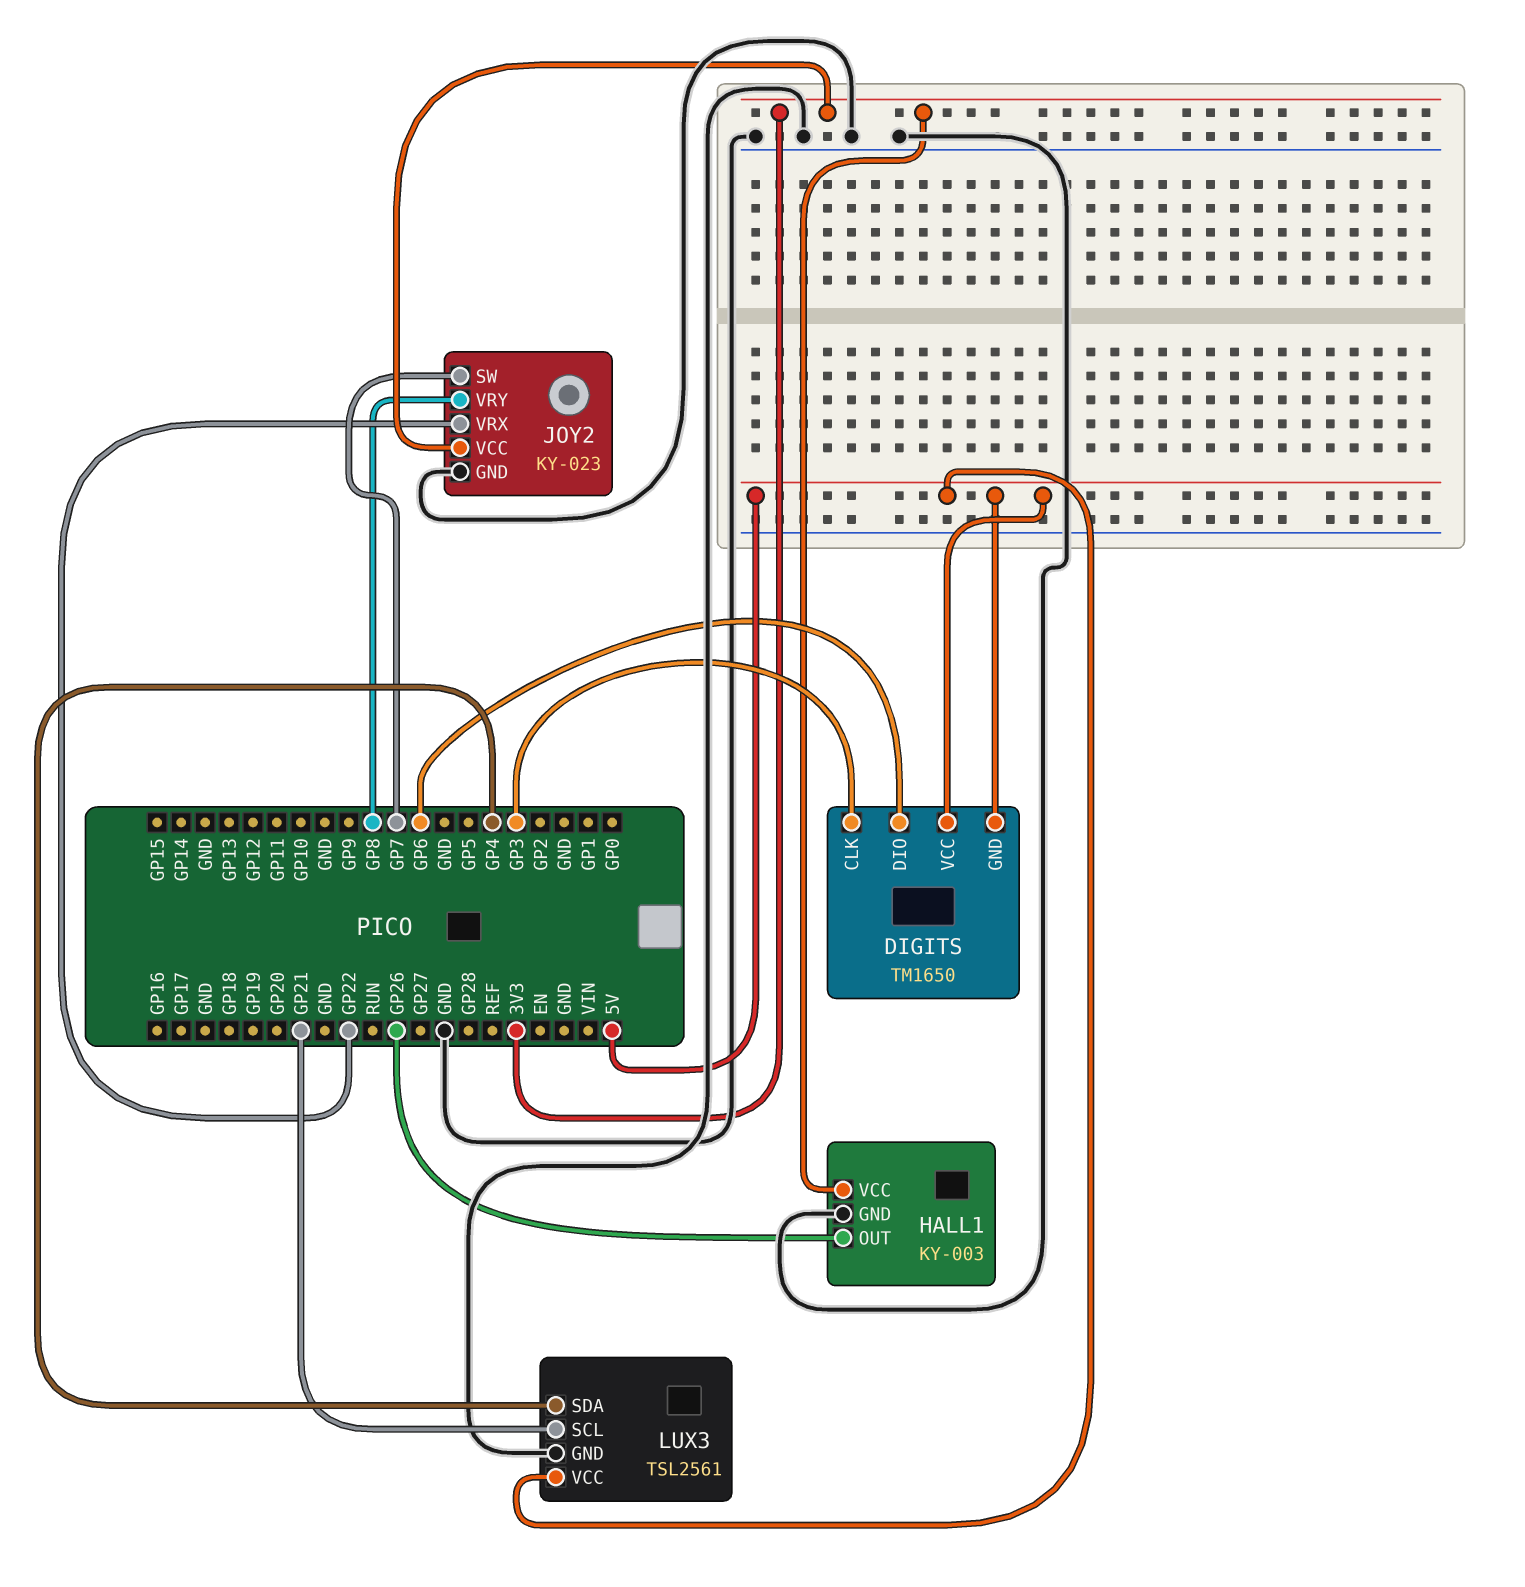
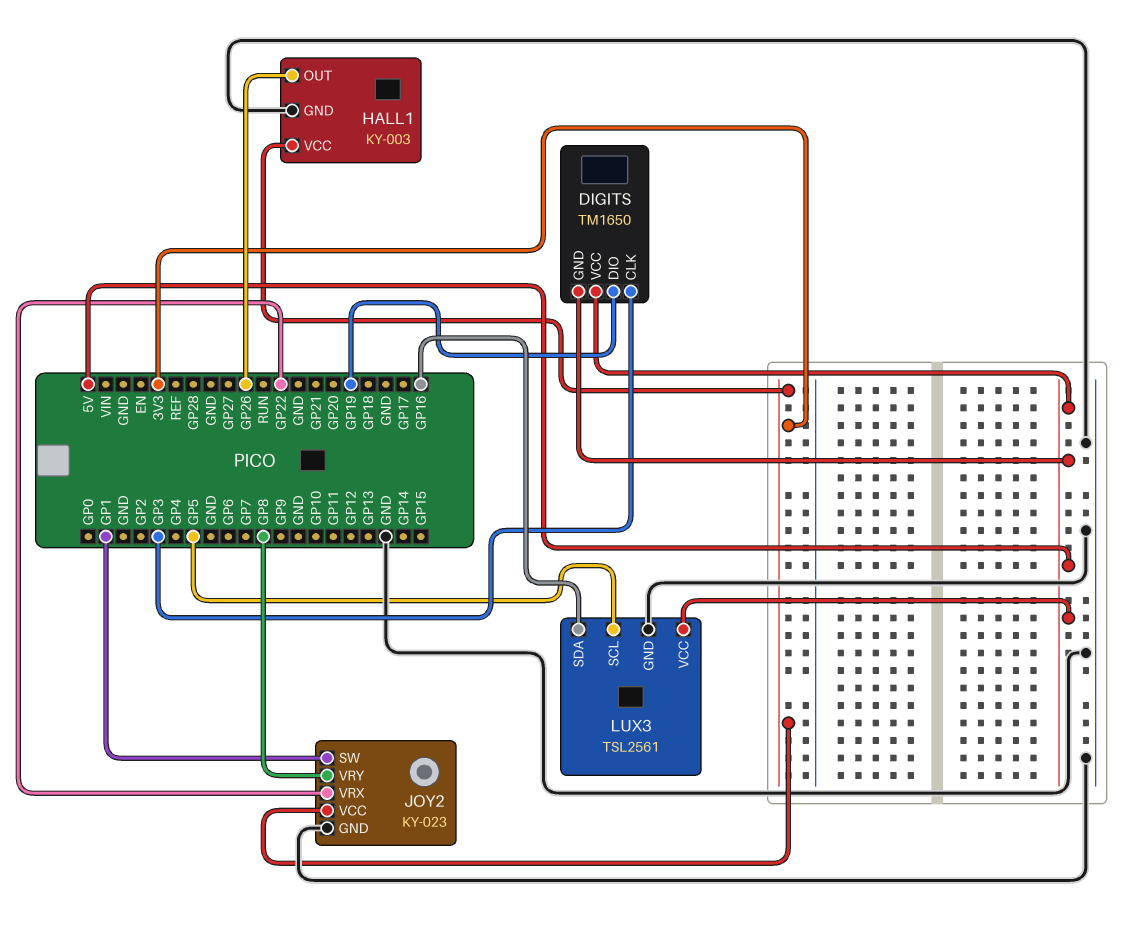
DIGITS pin DIO: GP6 -> GP19
JOY2 pin SW: GP7 -> GP1
LUX3 pin SCL: GP21 -> GP5
LUX3 pin SDA: GP4 -> GP16

